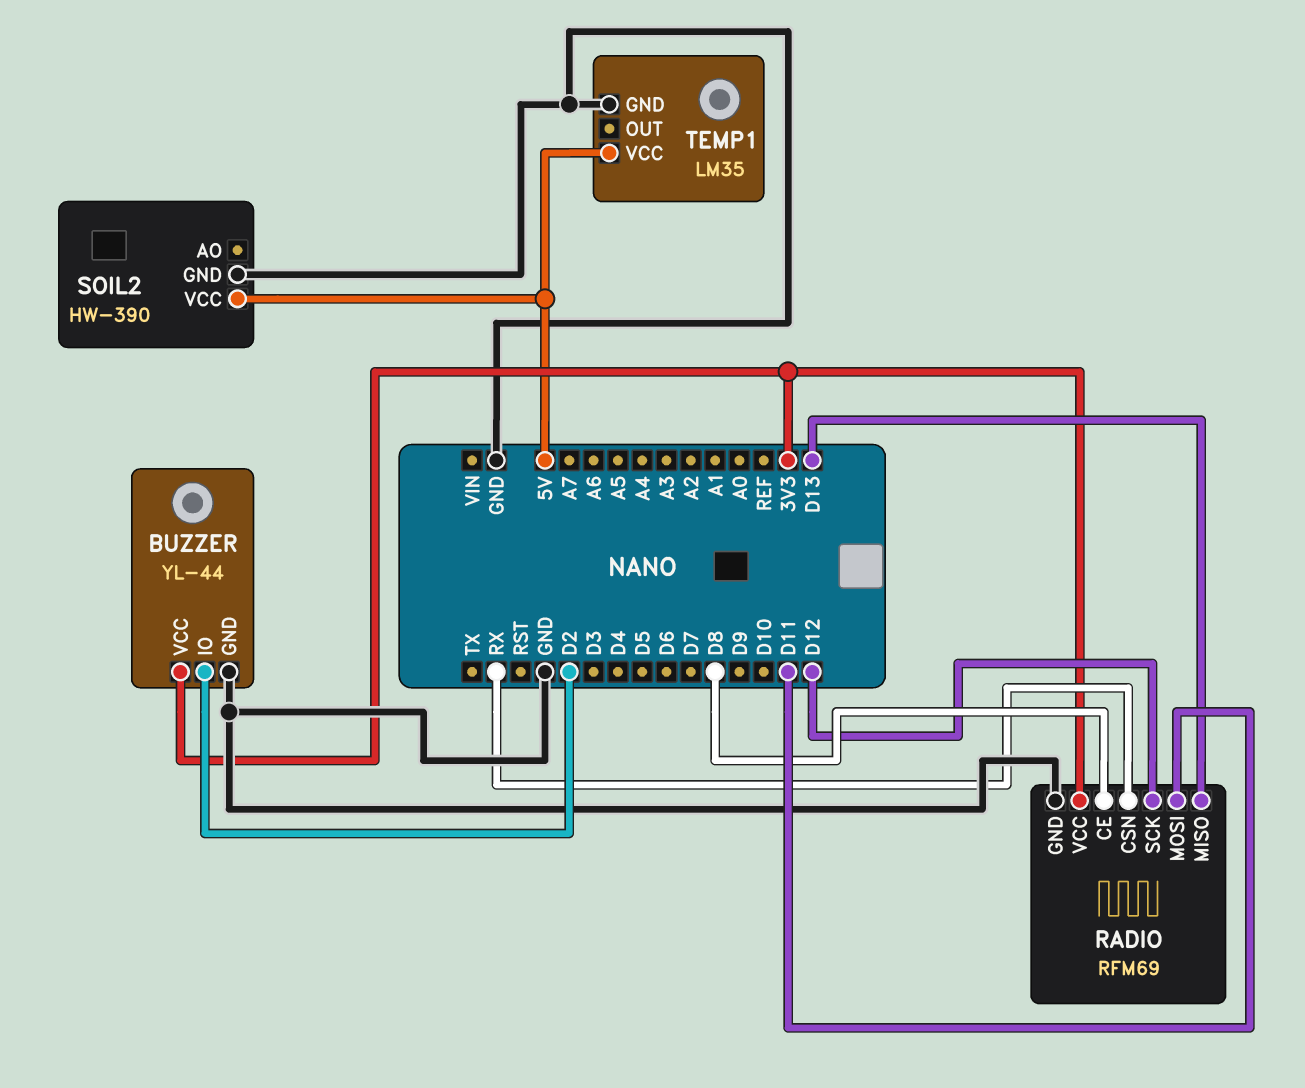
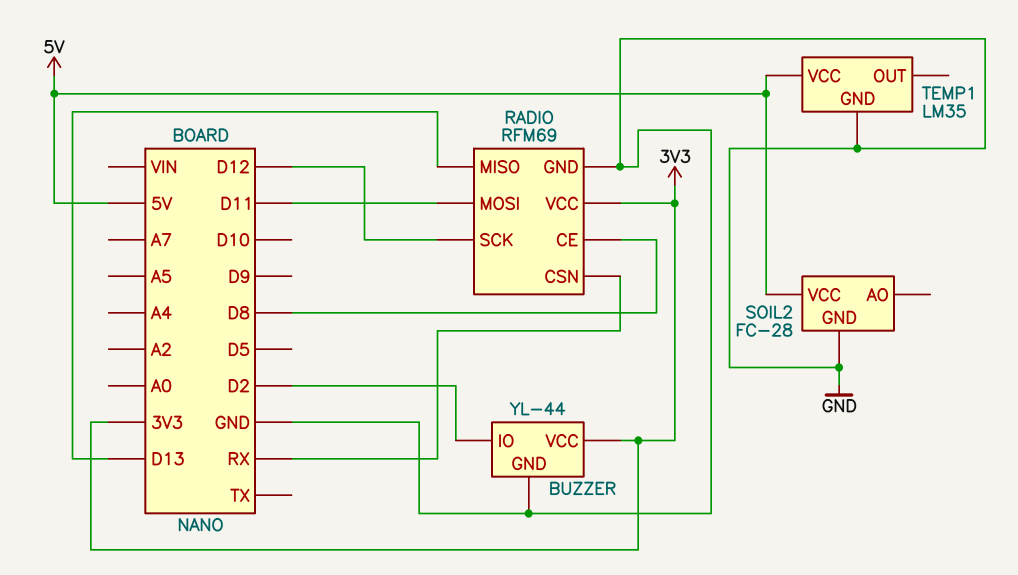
SOIL2: HW-390 -> FC-28

